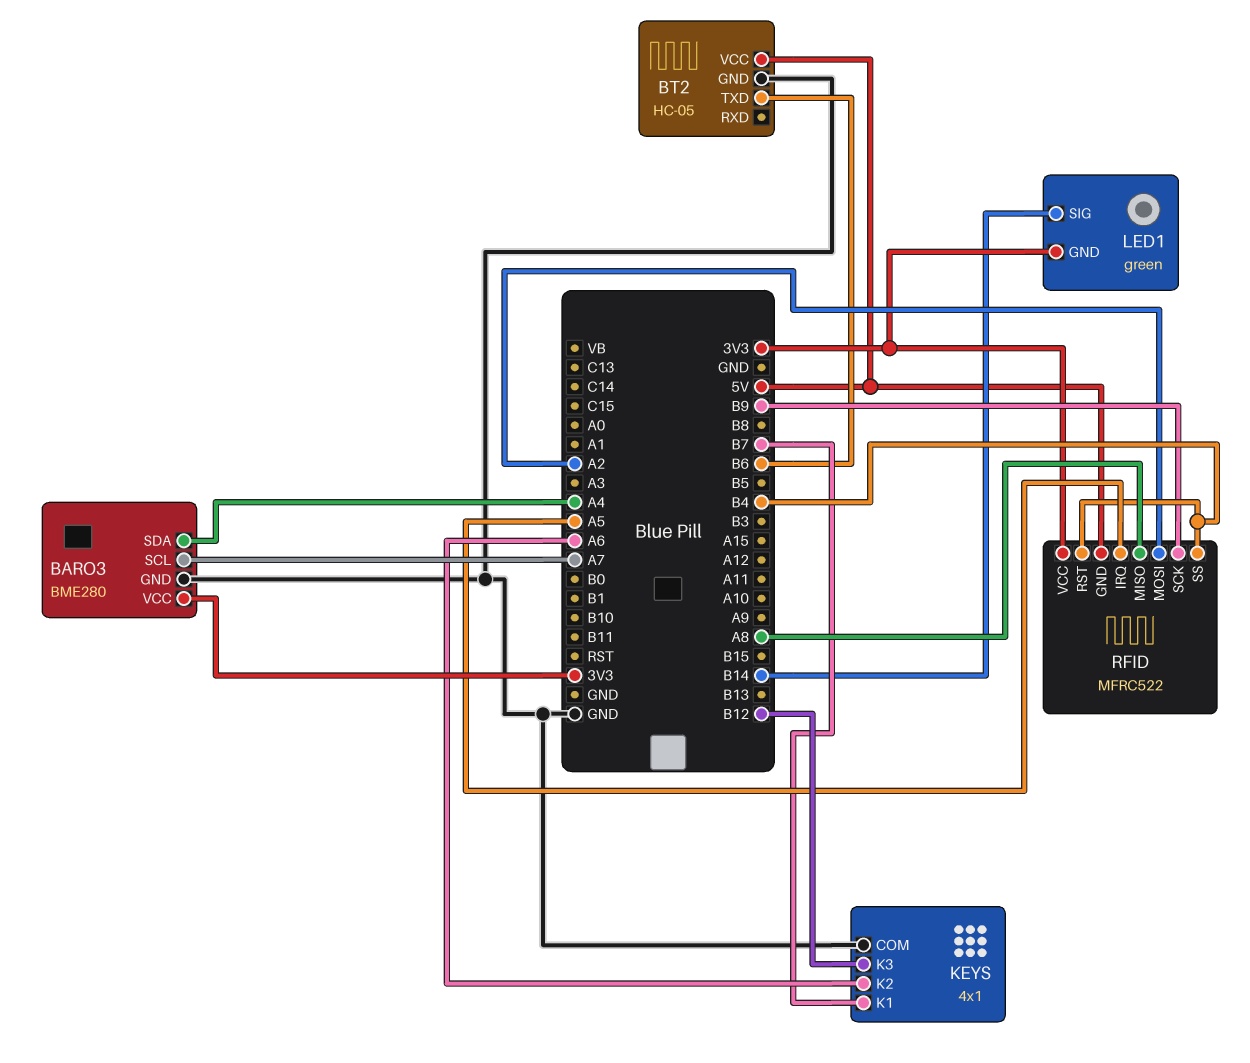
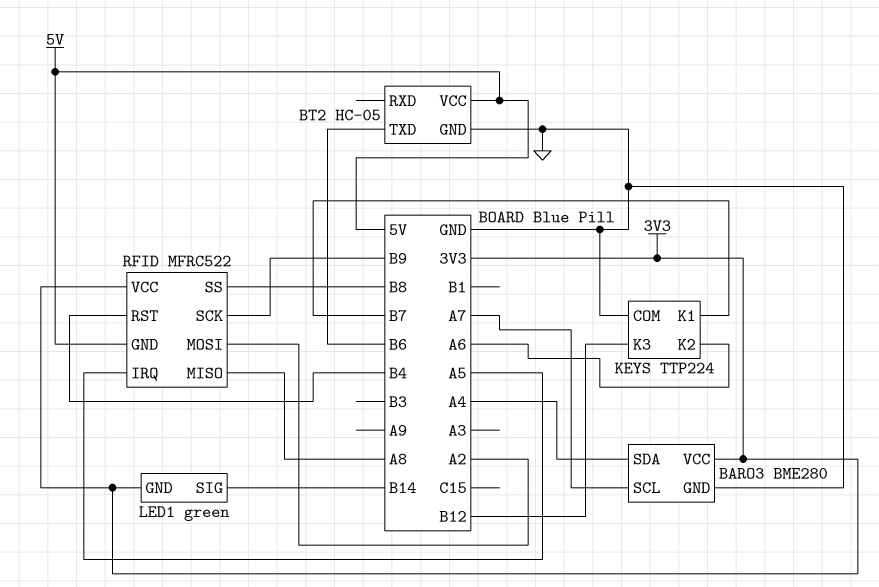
KEYS: 4x1 -> TTP224
RFID pin SS: B4 -> B8

